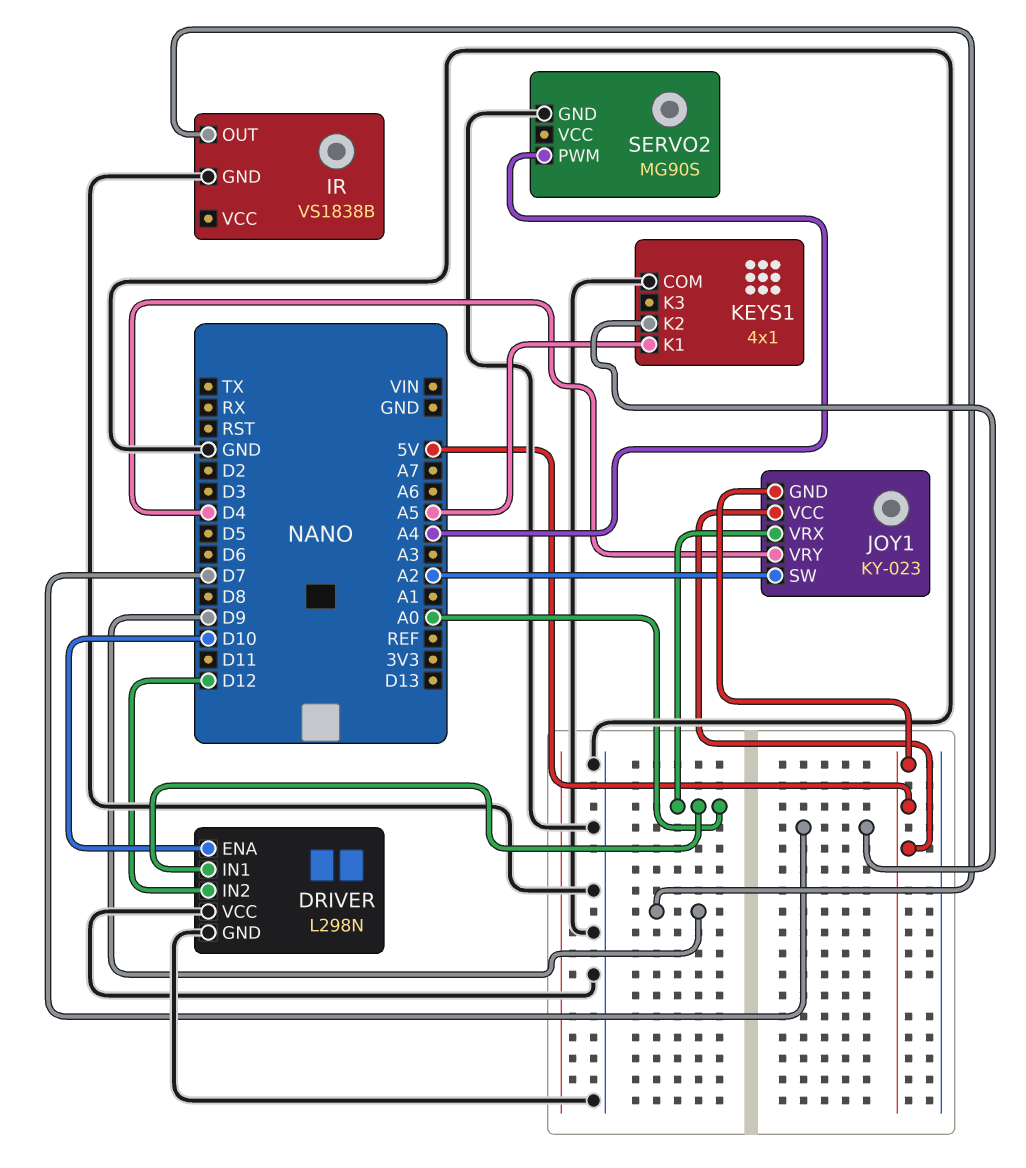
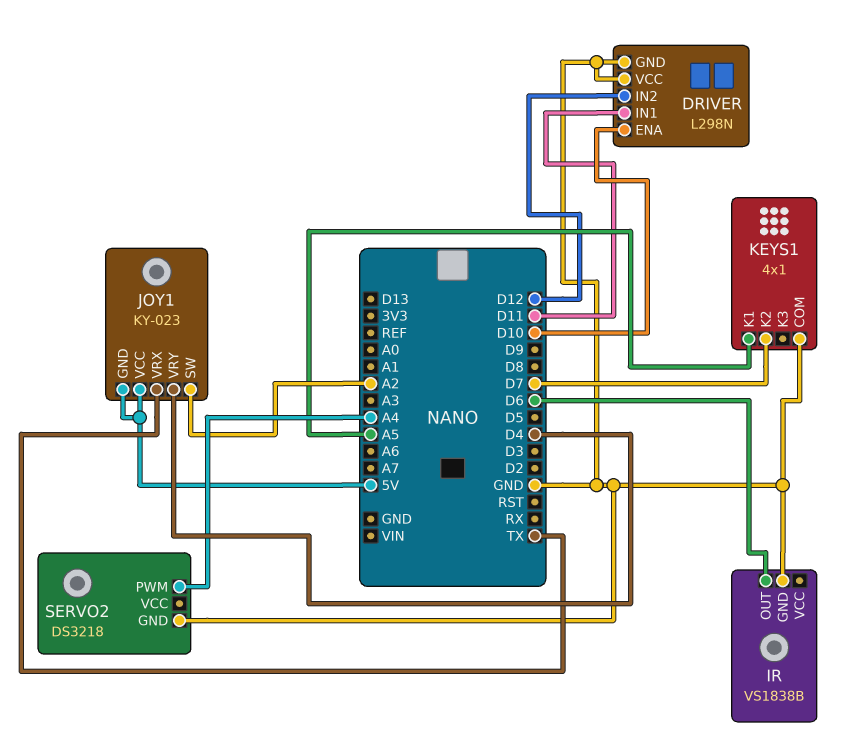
DRIVER pin IN1: A0 -> D11
IR pin OUT: D9 -> D6
JOY1 pin VRX: A0 -> TX
SERVO2: MG90S -> DS3218

